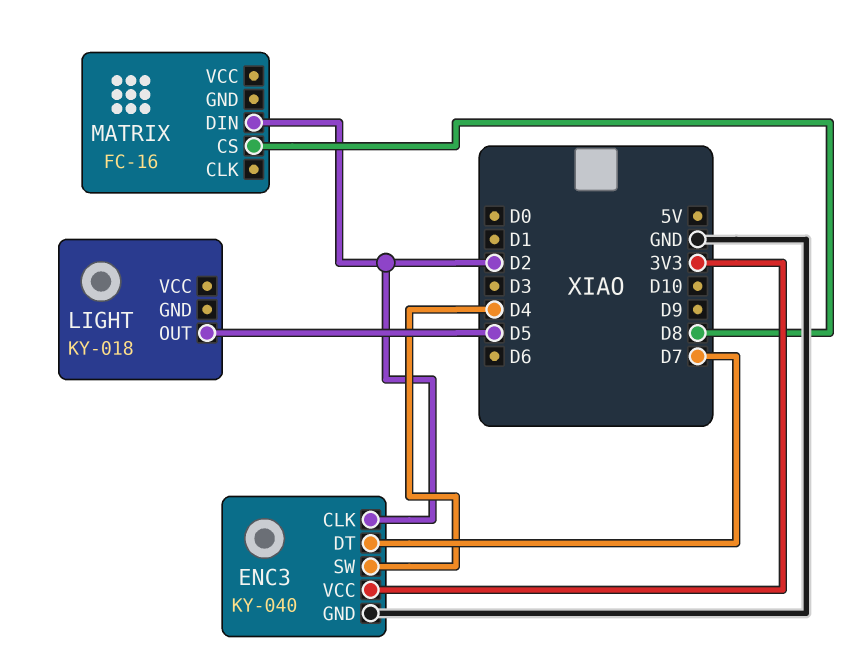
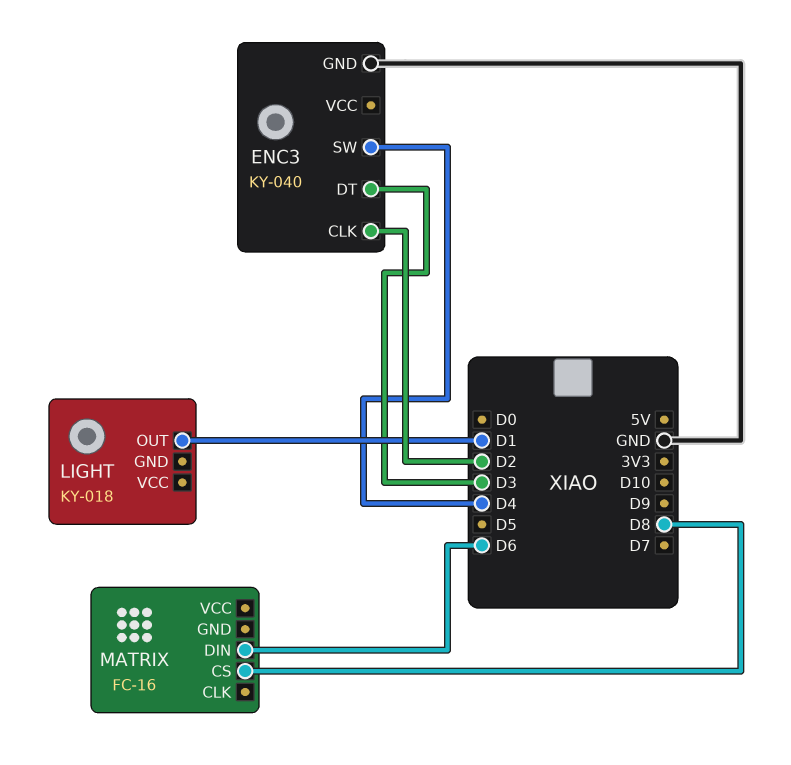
ENC3 pin DT: D7 -> D3
ENC3 pin VCC: 3V3 -> none
LIGHT pin OUT: D5 -> D1
MATRIX pin DIN: D2 -> D6

